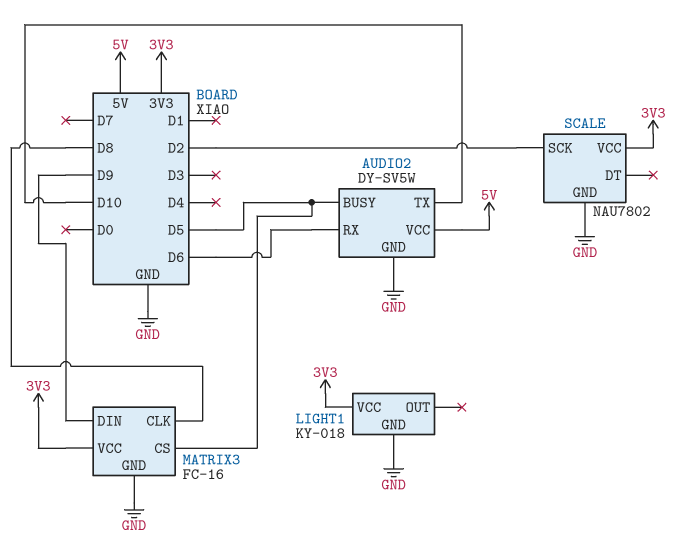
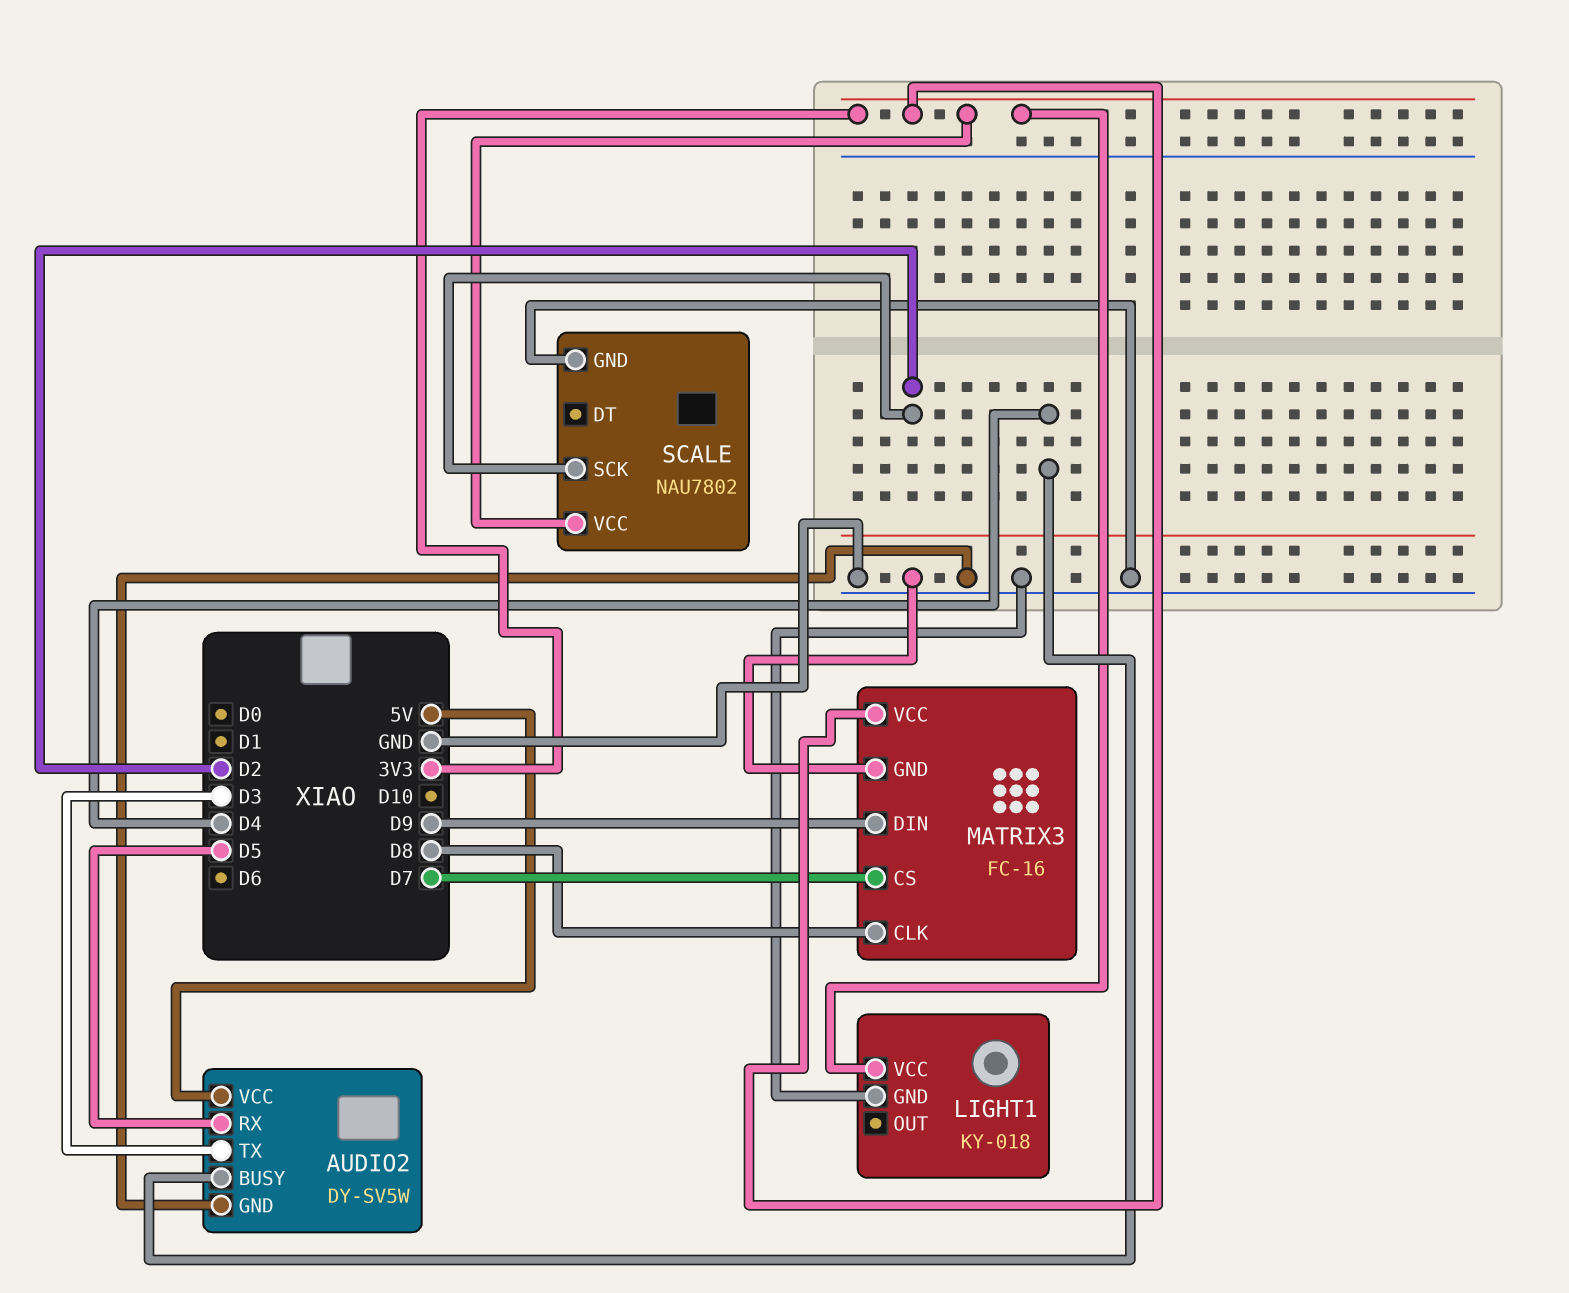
AUDIO2 pin BUSY: D5 -> D4
AUDIO2 pin RX: D6 -> D5
AUDIO2 pin TX: D10 -> D3
MATRIX3 pin CS: D5 -> D7

